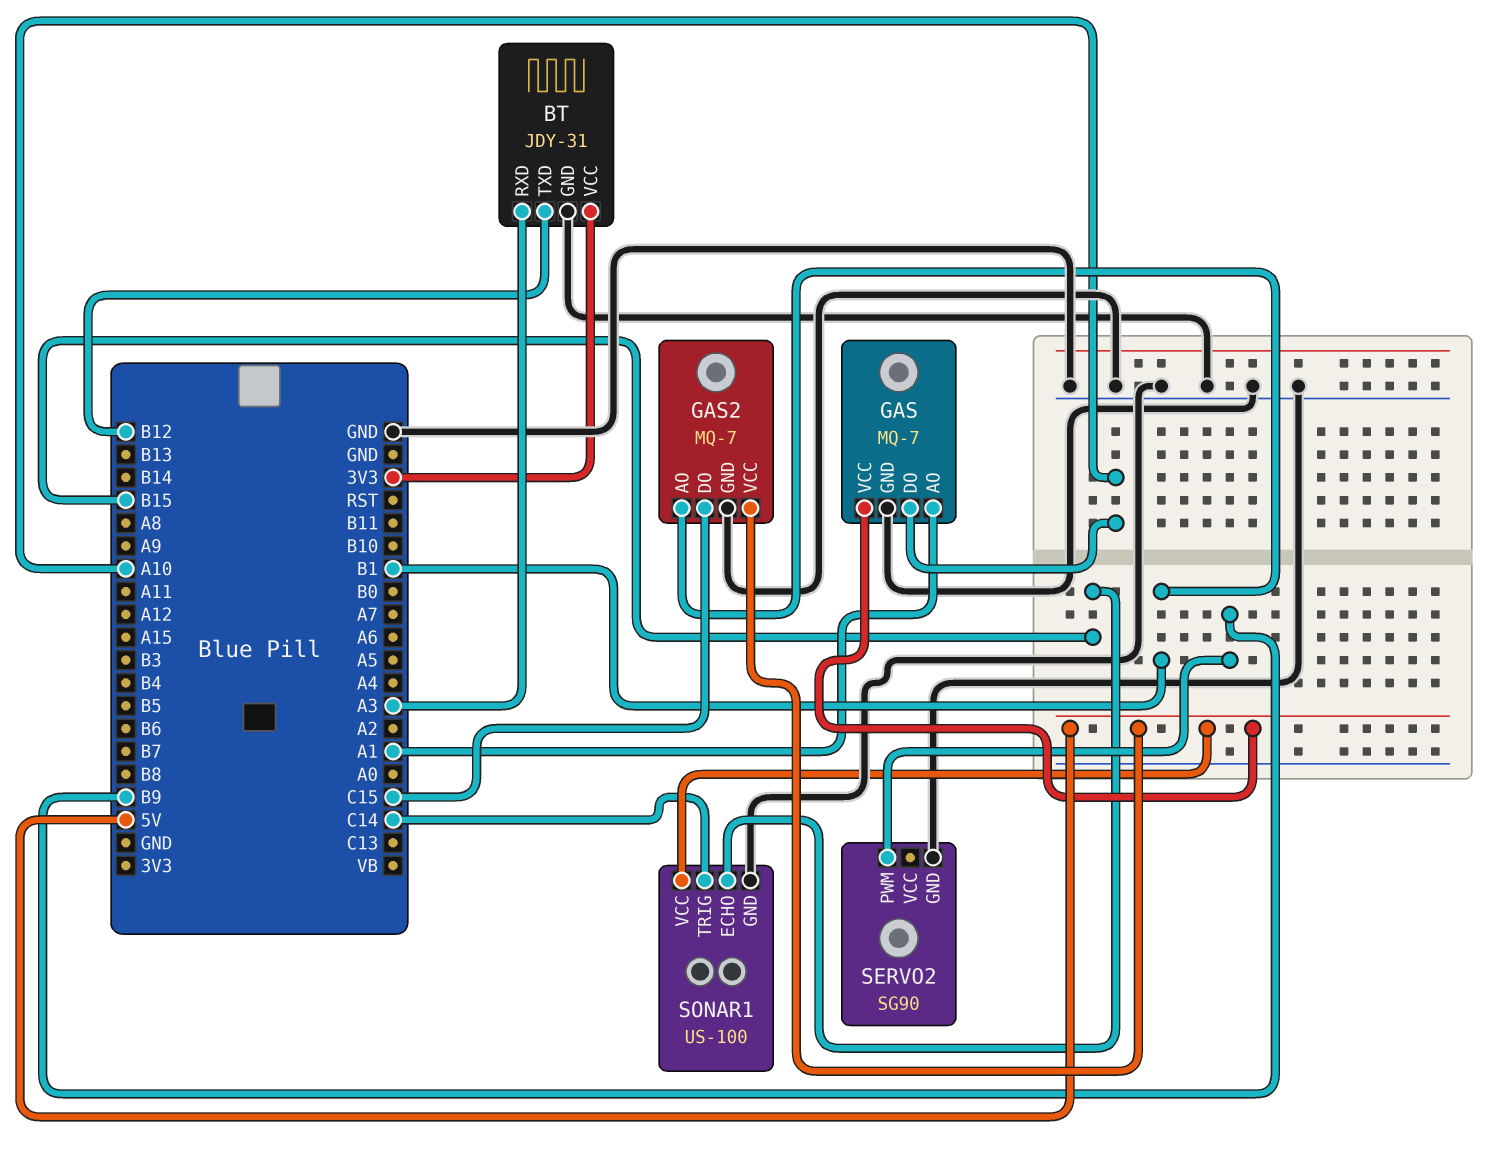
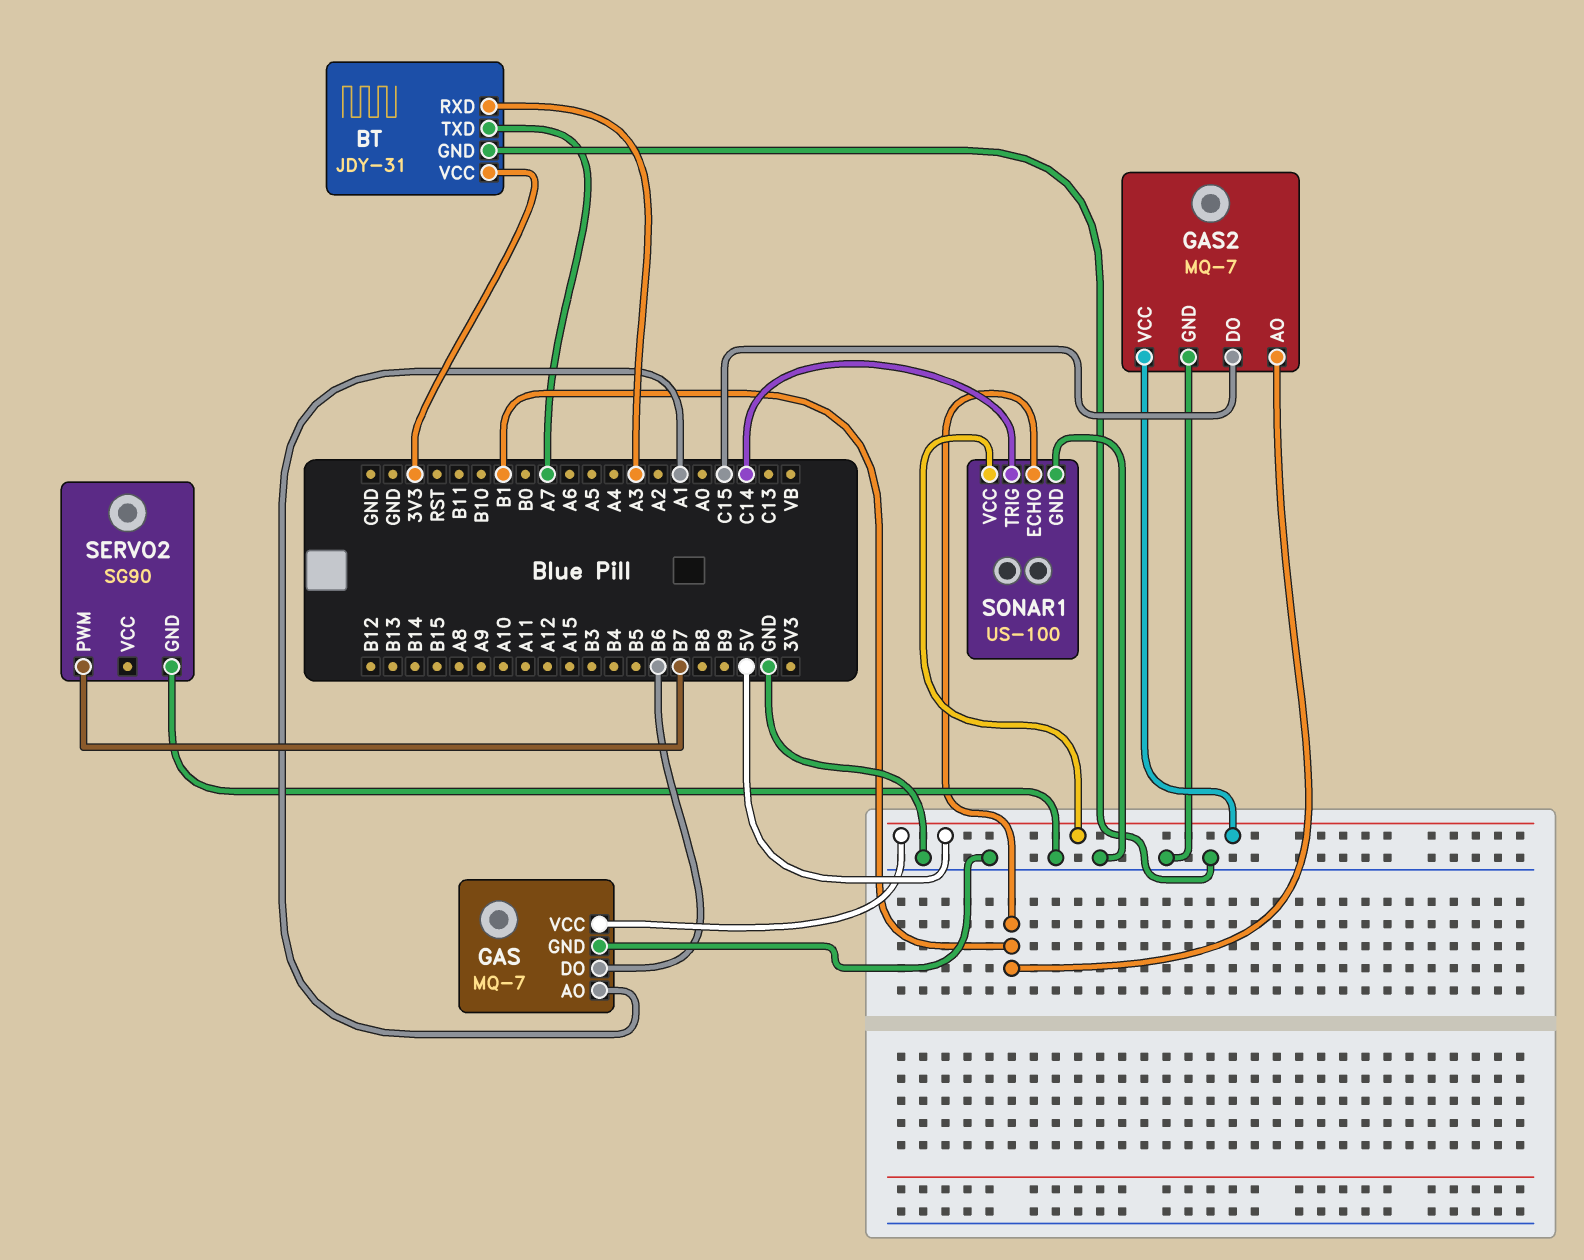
BT pin TXD: B12 -> A7
GAS pin DO: A10 -> B6
SERVO2 pin PWM: B9 -> B7
SONAR1 pin ECHO: B15 -> B1

